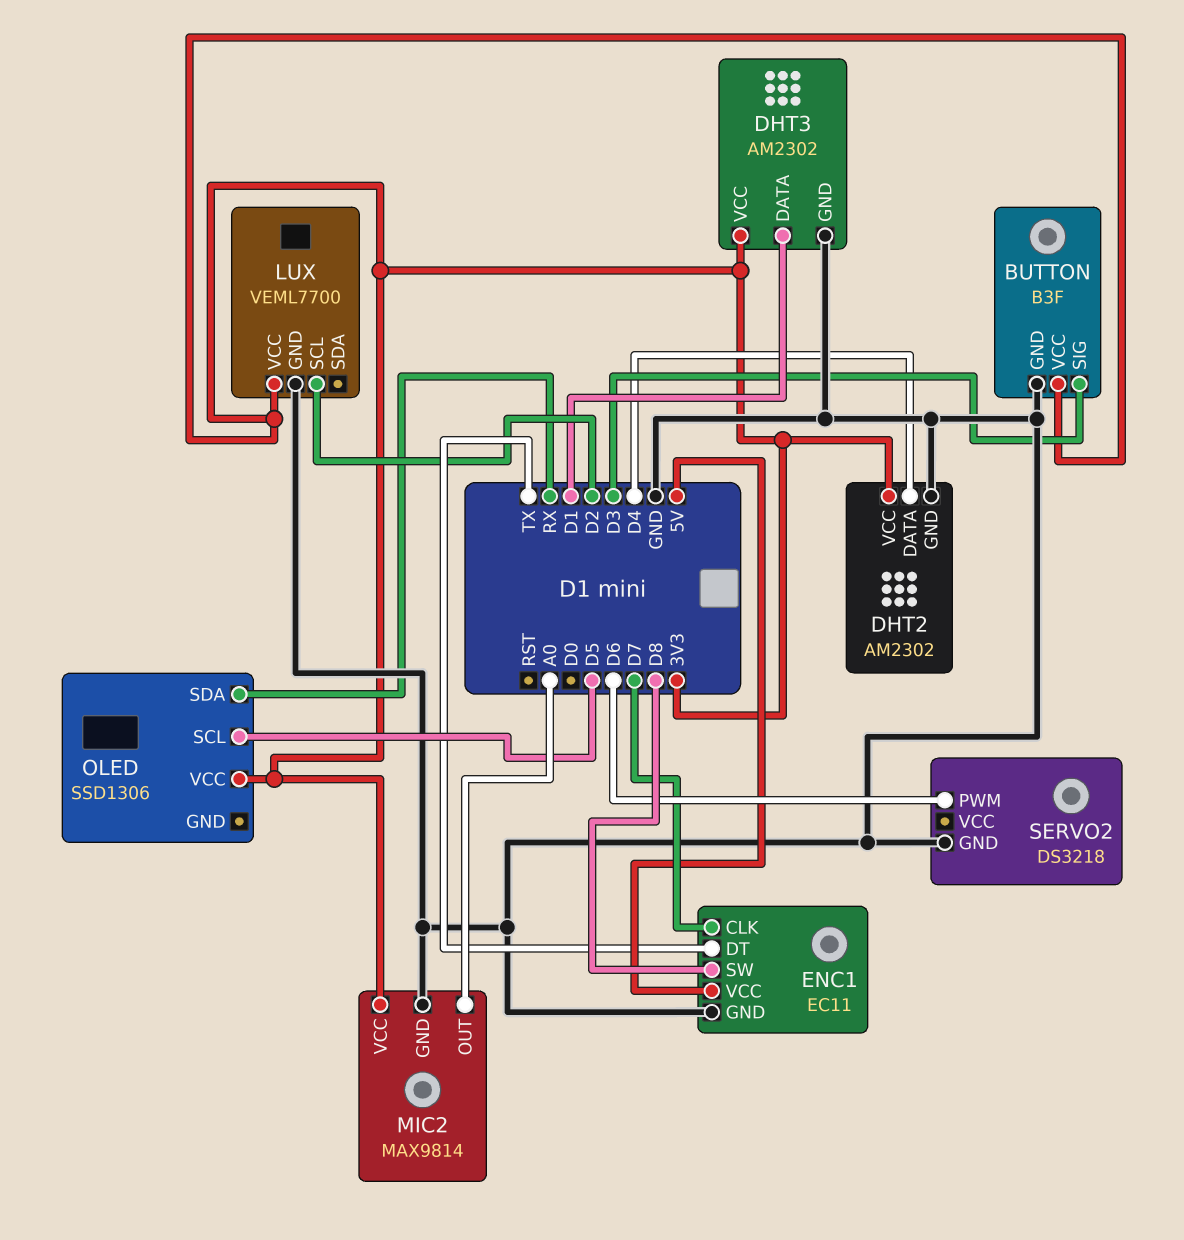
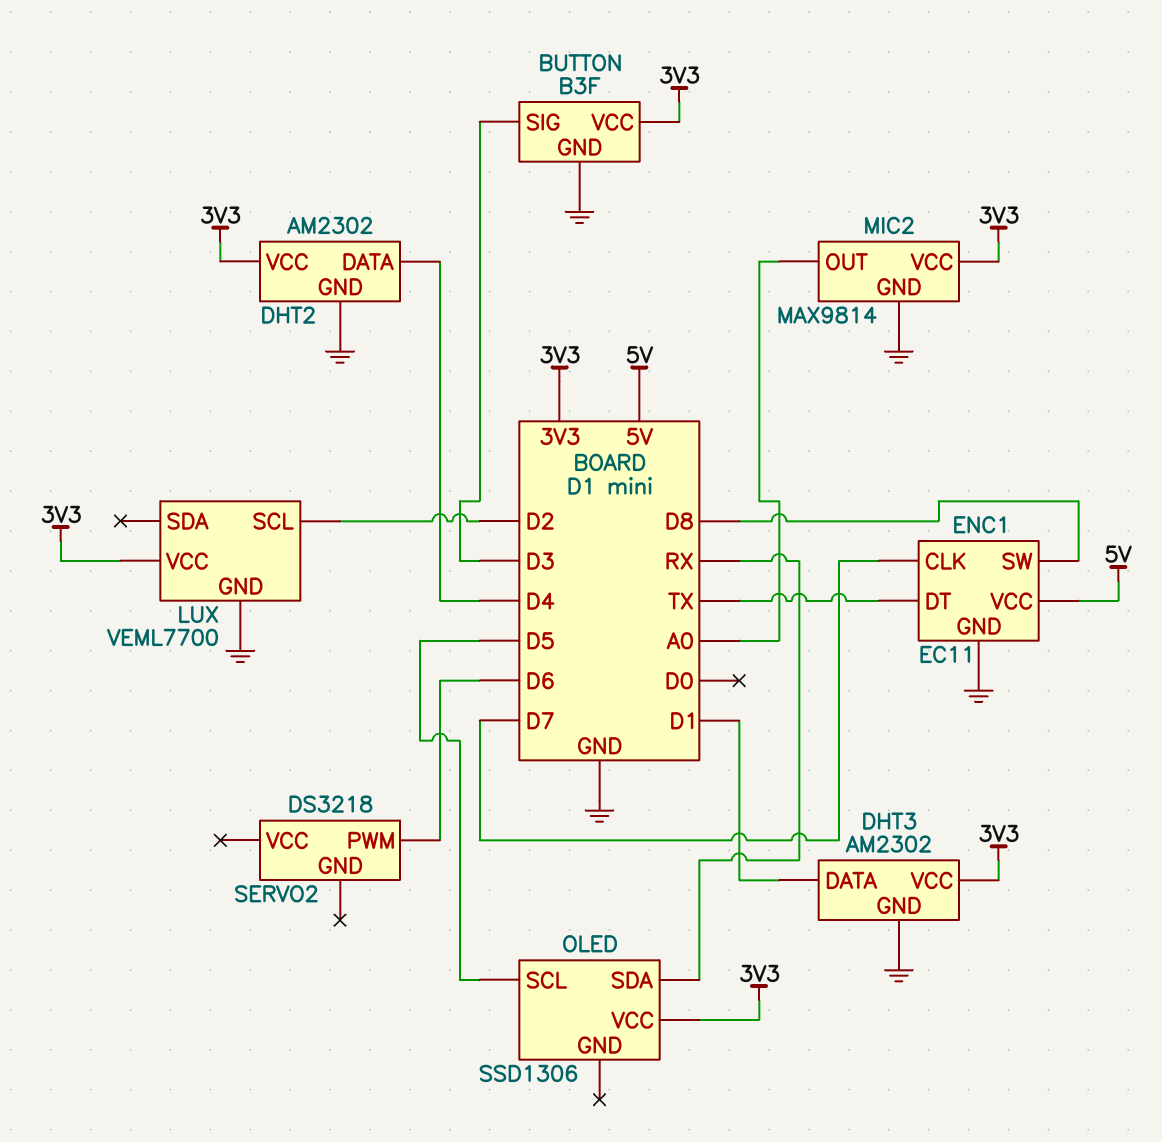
SERVO2 pin GND: GND -> none

